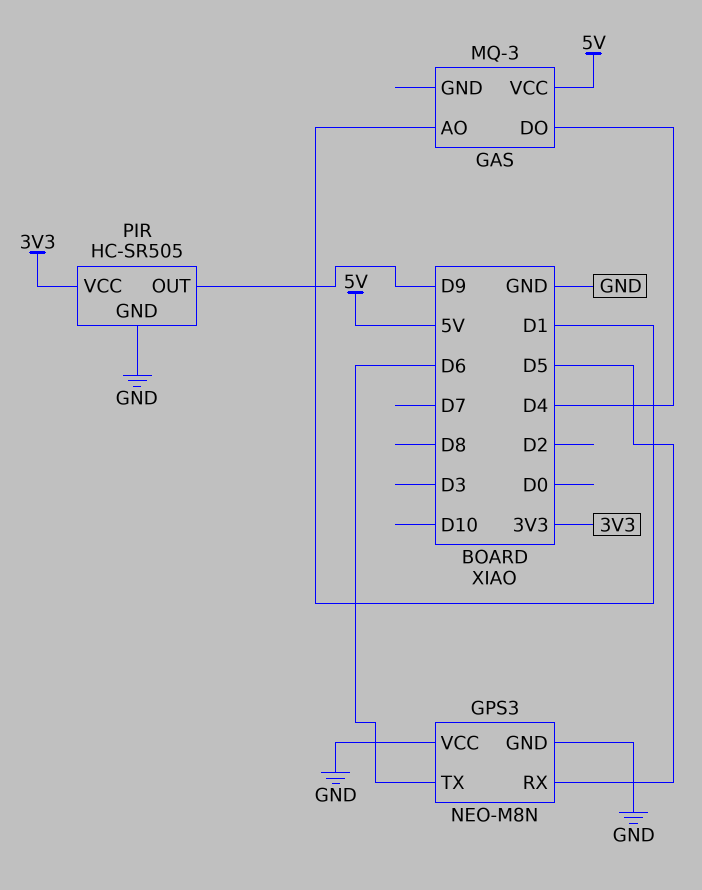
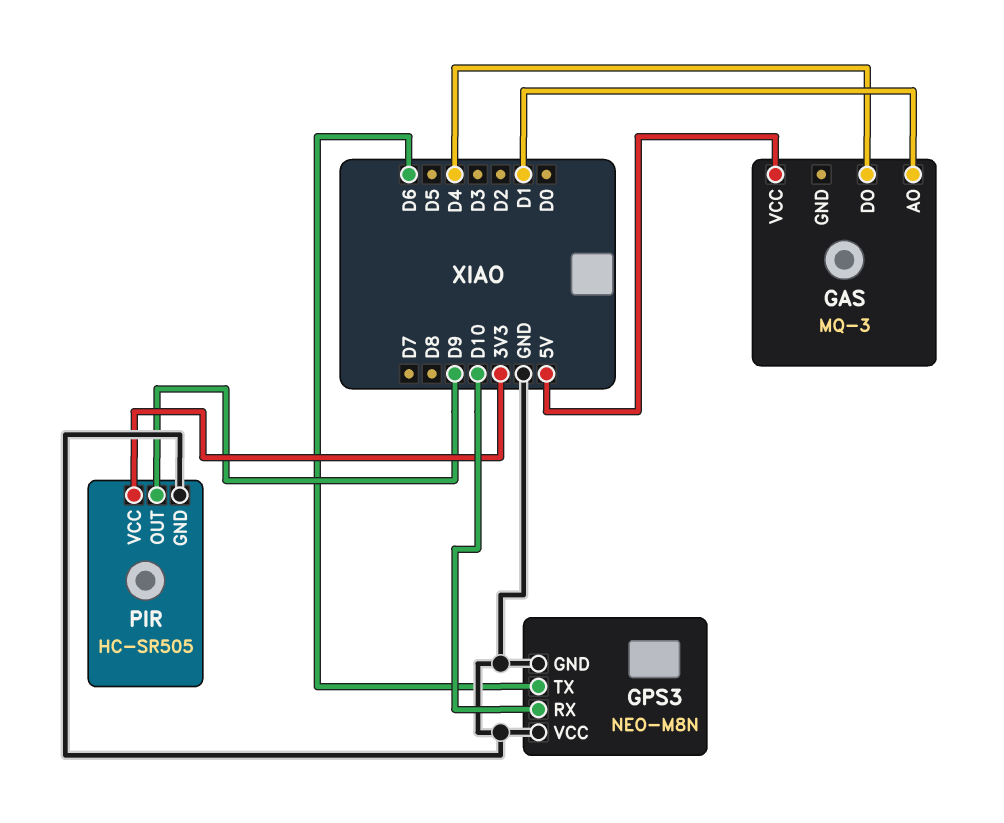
GPS3 pin RX: D5 -> D10

